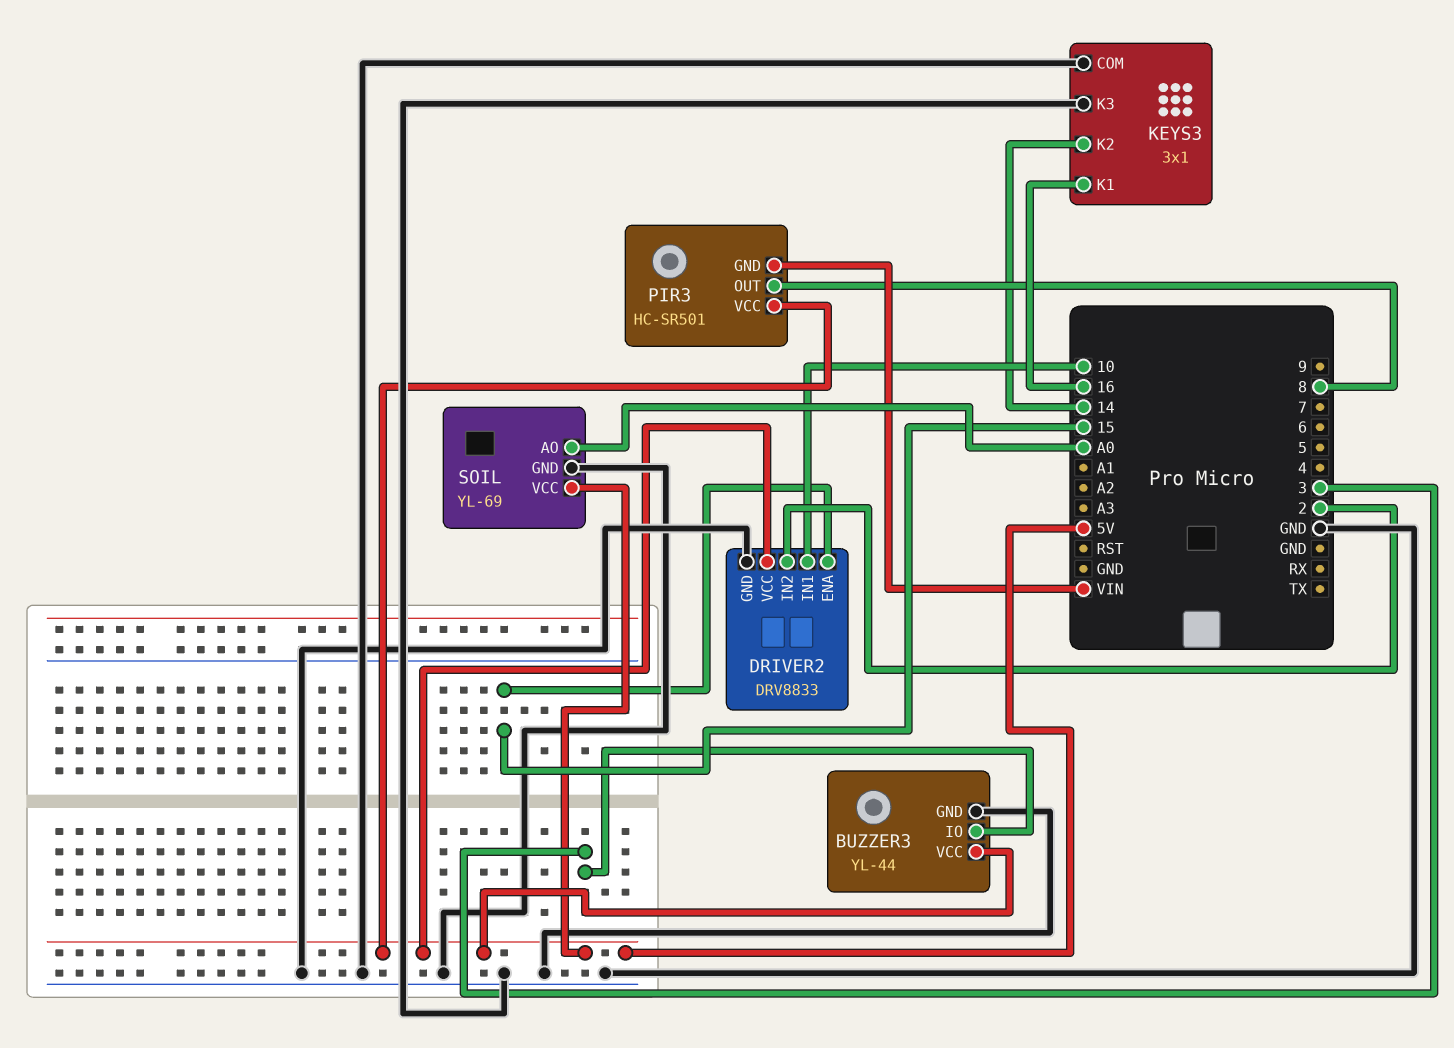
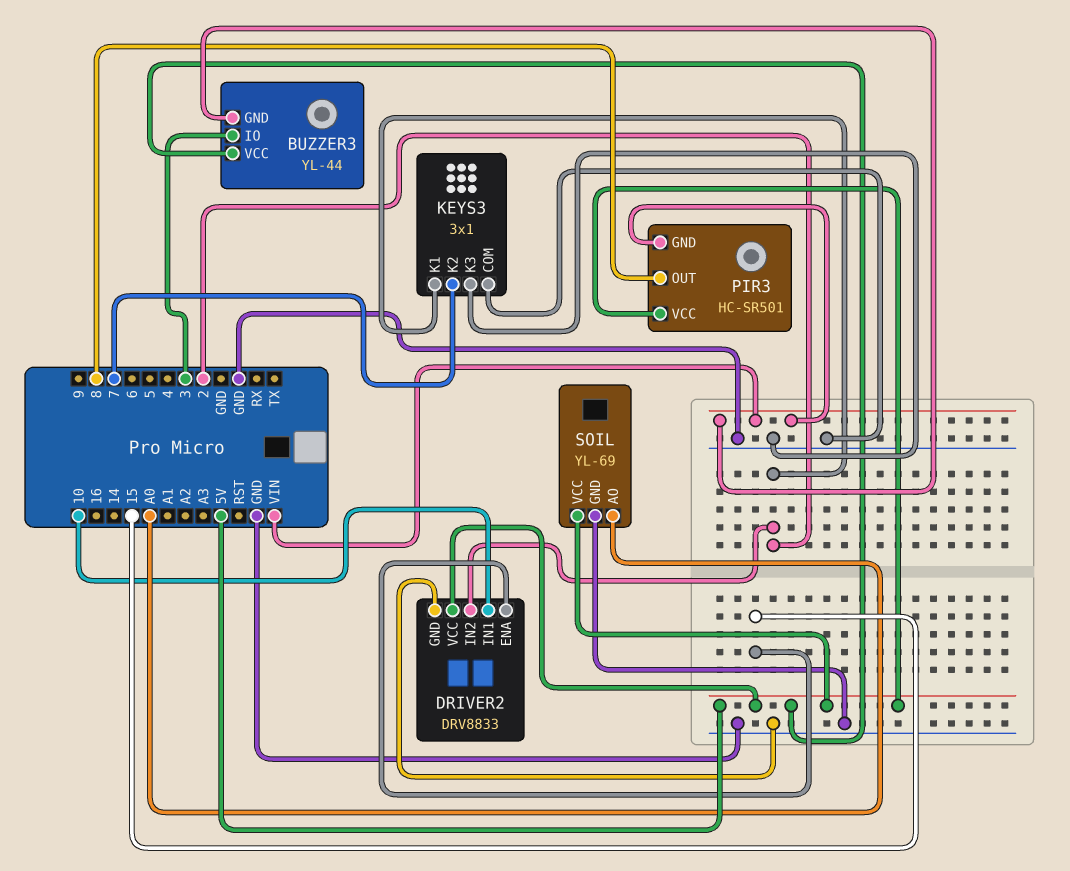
BUZZER3 pin GND: GND -> VIN
KEYS3 pin K1: 16 -> 2
KEYS3 pin K2: 14 -> 7

